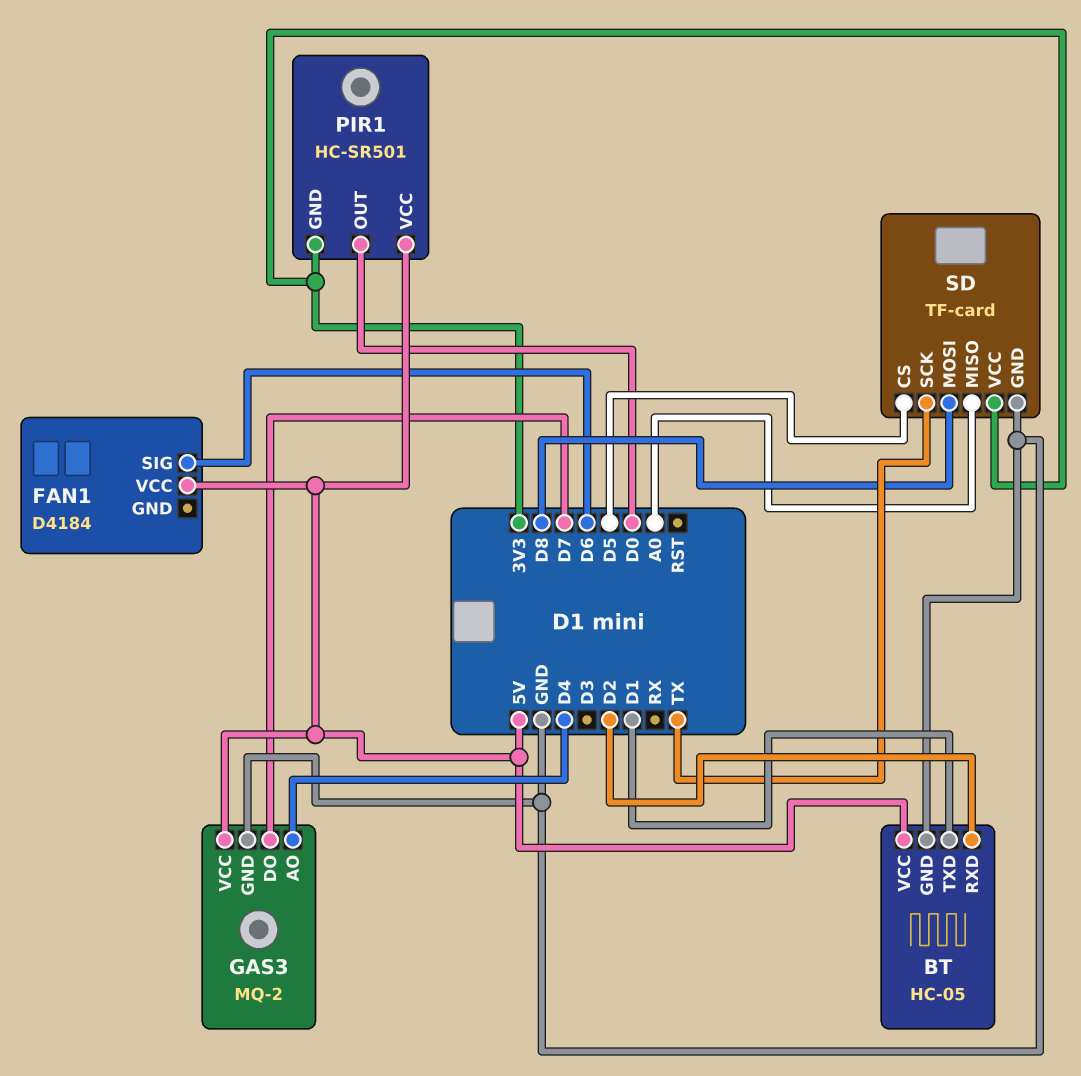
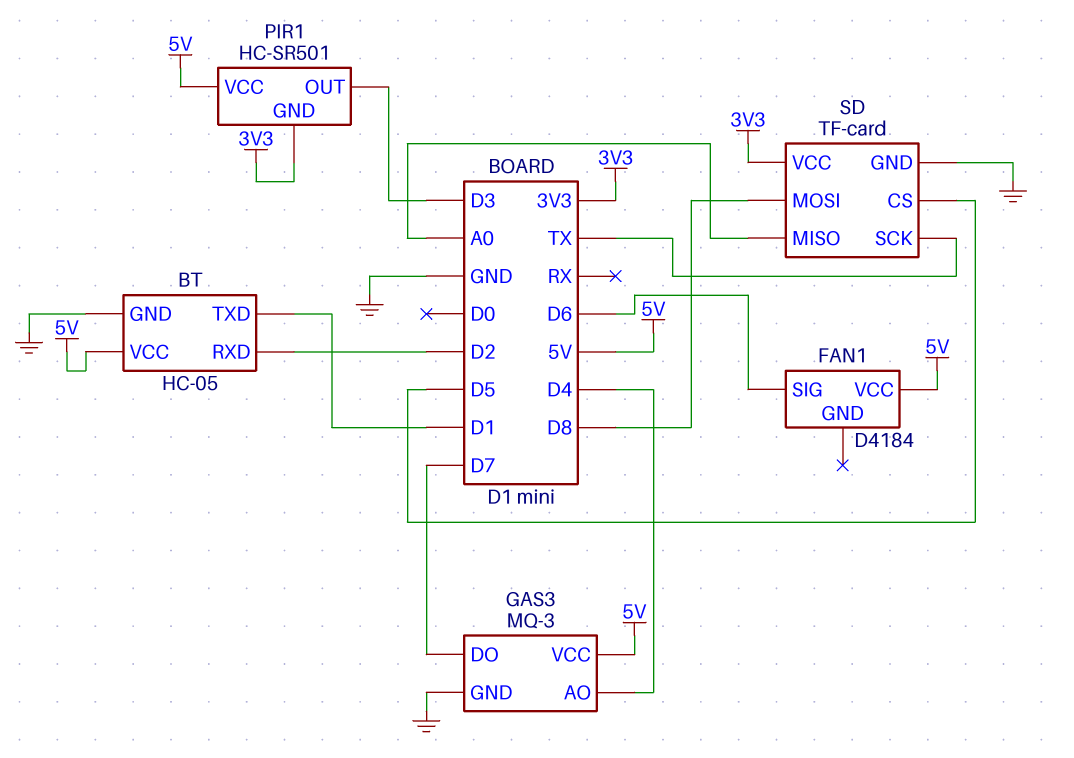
GAS3: MQ-2 -> MQ-3
PIR1 pin OUT: D0 -> D3

